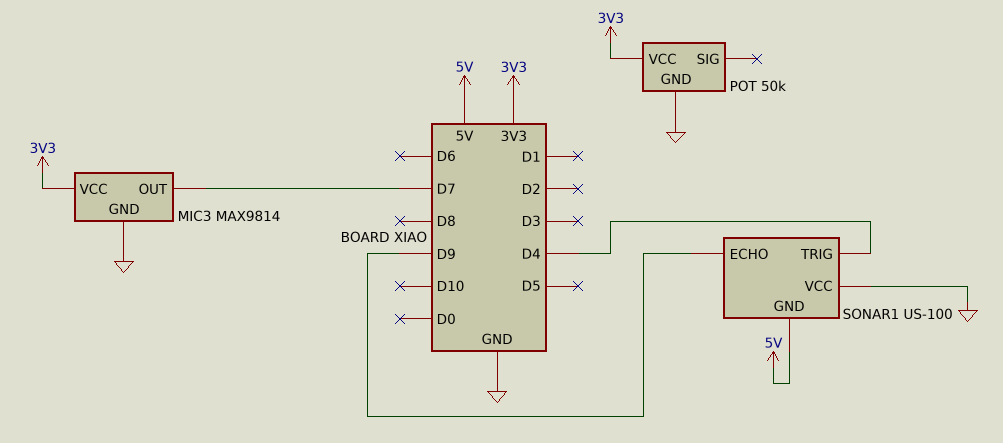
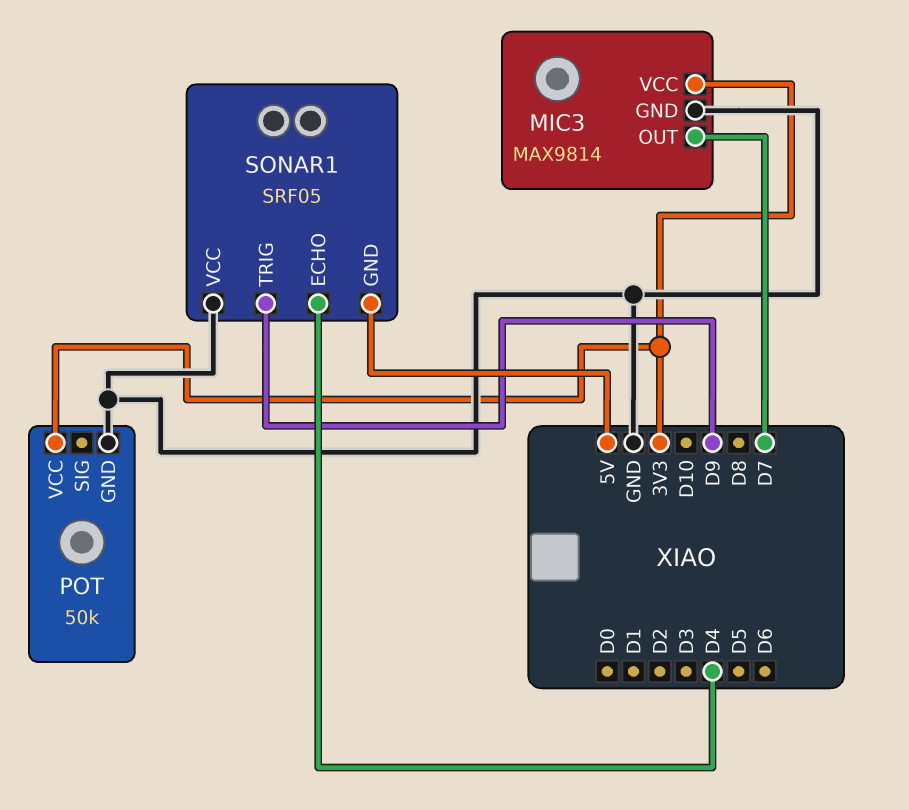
SONAR1: US-100 -> SRF05
SONAR1 pin ECHO: D9 -> D4
SONAR1 pin TRIG: D4 -> D9

